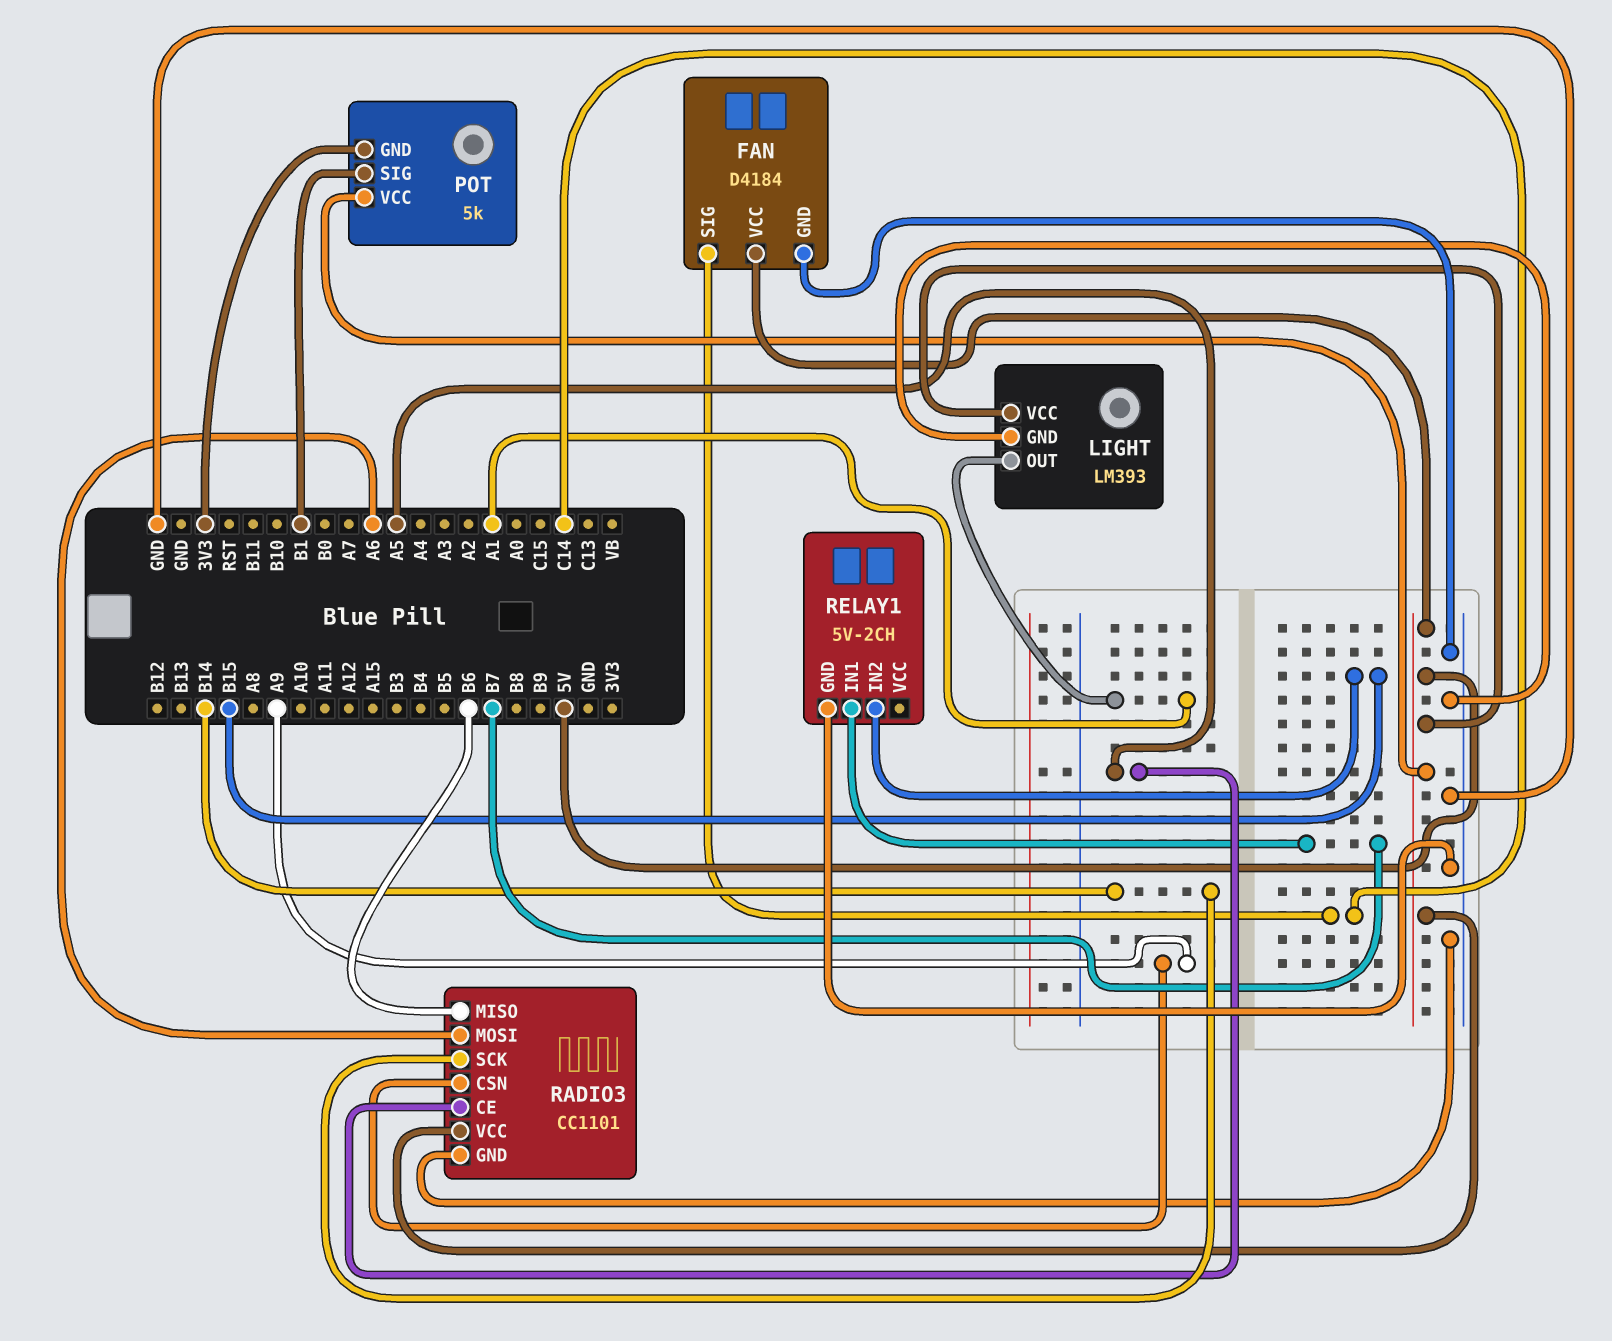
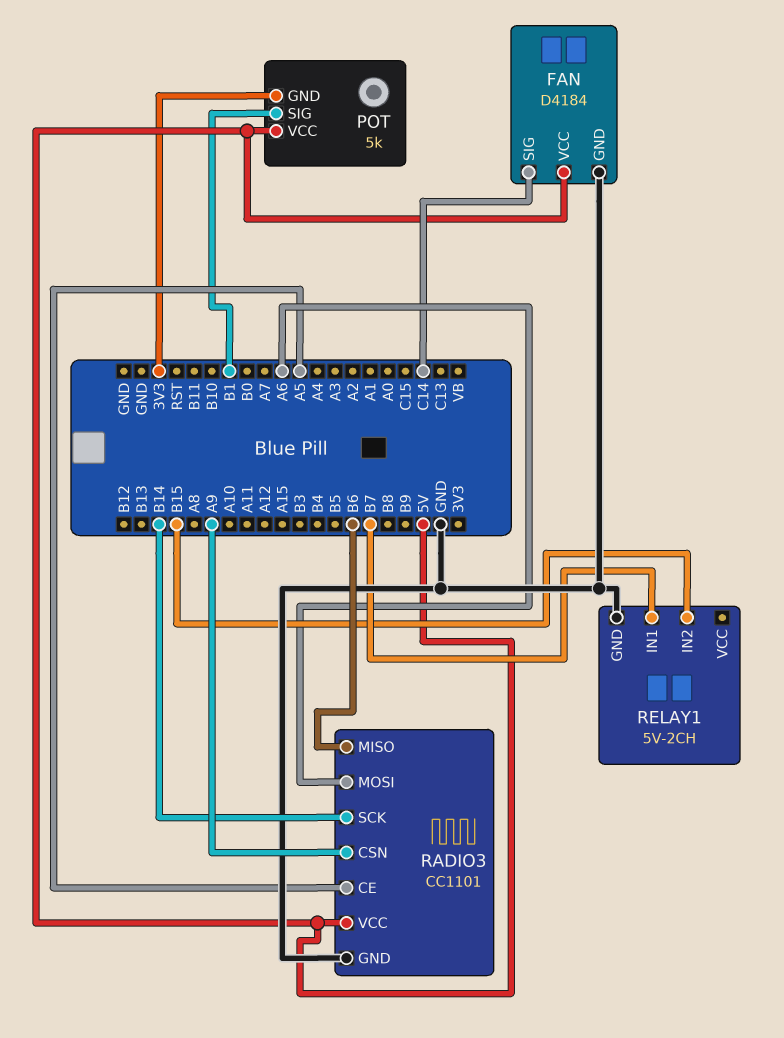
LIGHT: LM393 -> none
LIGHT pin GND: GND -> none
LIGHT pin OUT: A1 -> none
LIGHT pin VCC: 5V -> none

